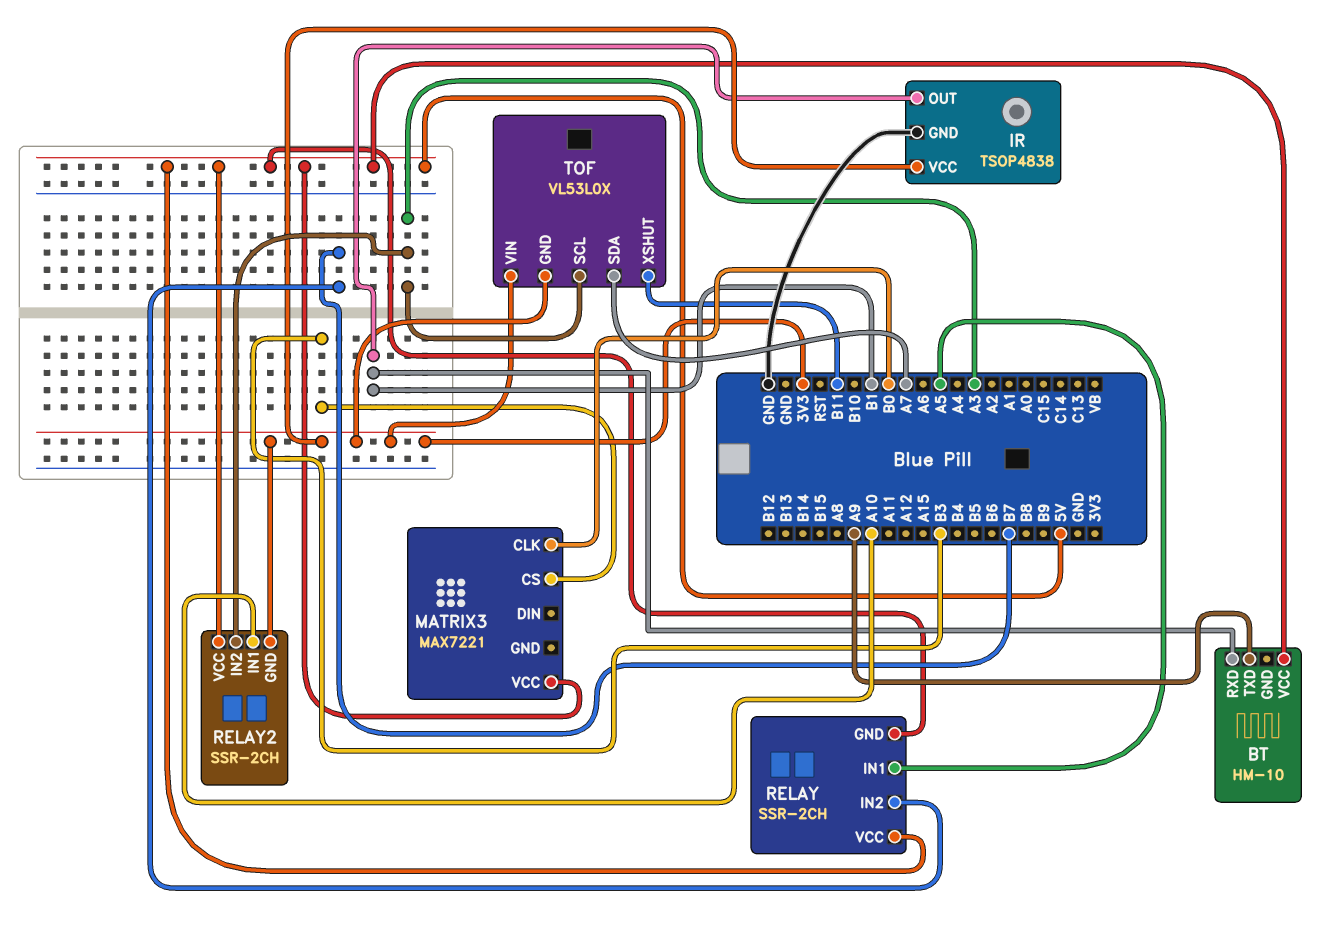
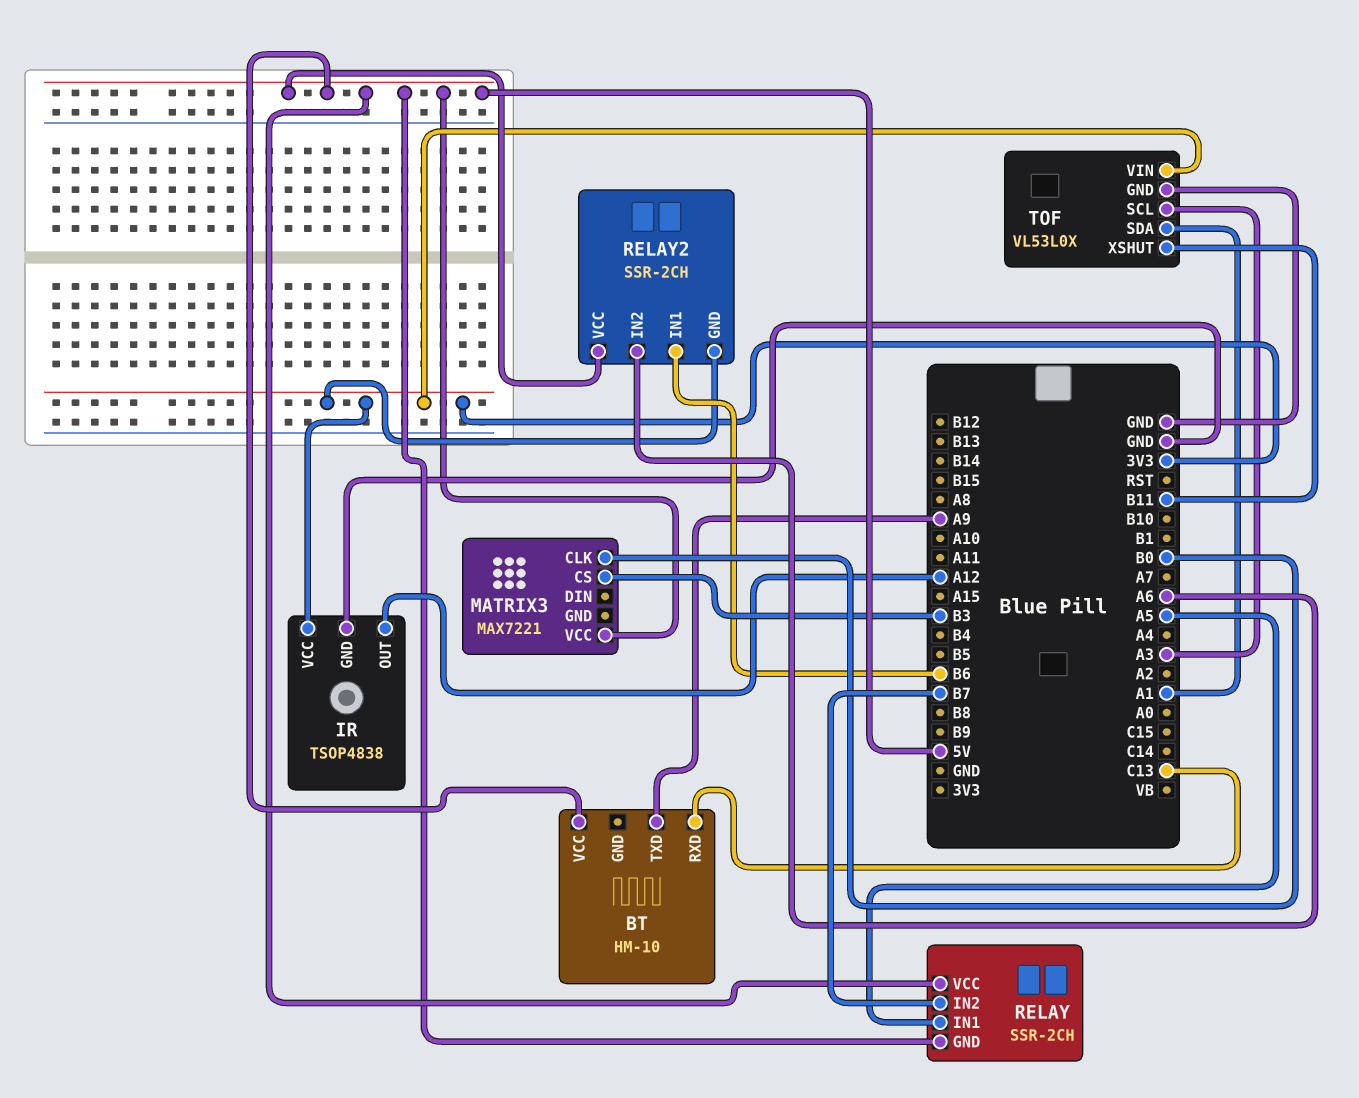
BT pin RXD: B1 -> C13
IR pin OUT: B1 -> A12
RELAY2 pin IN1: A10 -> B6
RELAY2 pin IN2: A3 -> A6
TOF pin GND: 3V3 -> GND
TOF pin SDA: A7 -> A1

